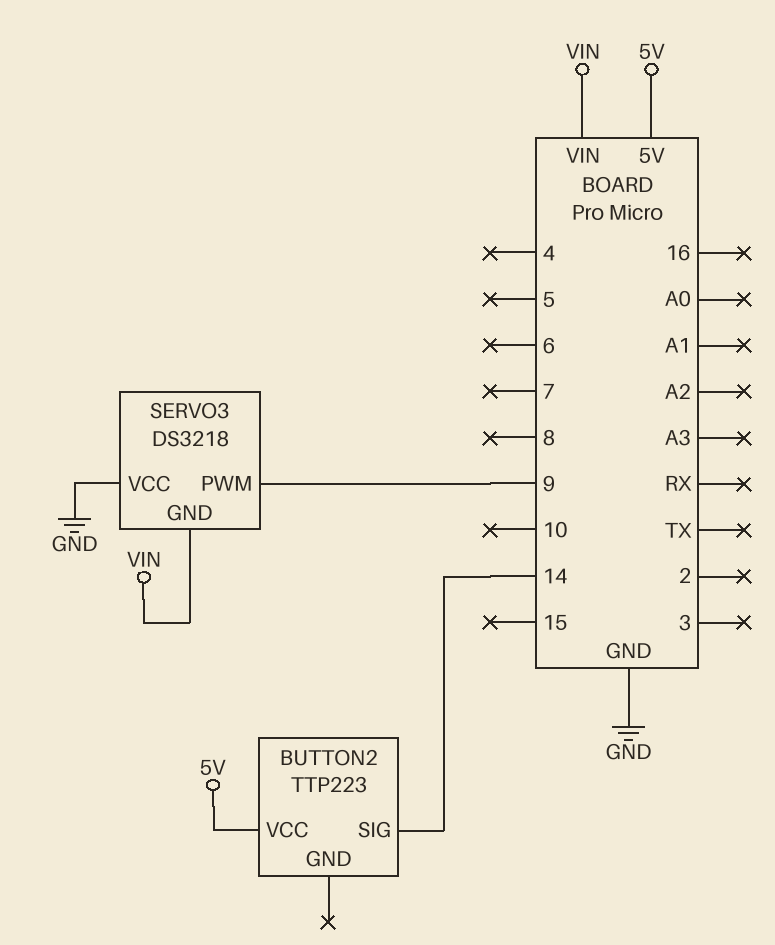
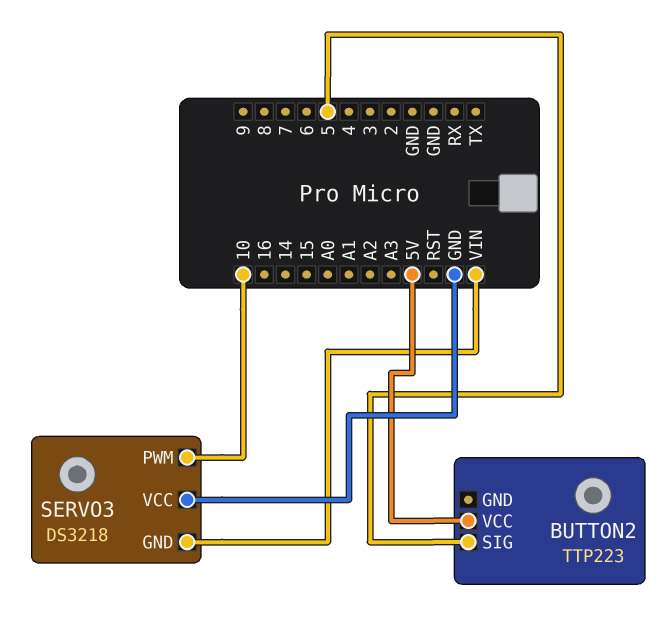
BUTTON2 pin SIG: 14 -> 5
SERVO3 pin PWM: 9 -> 10

